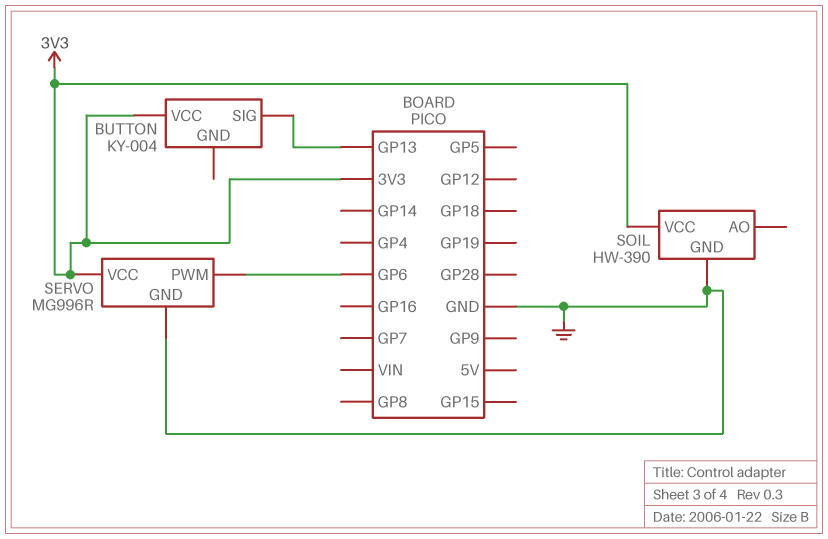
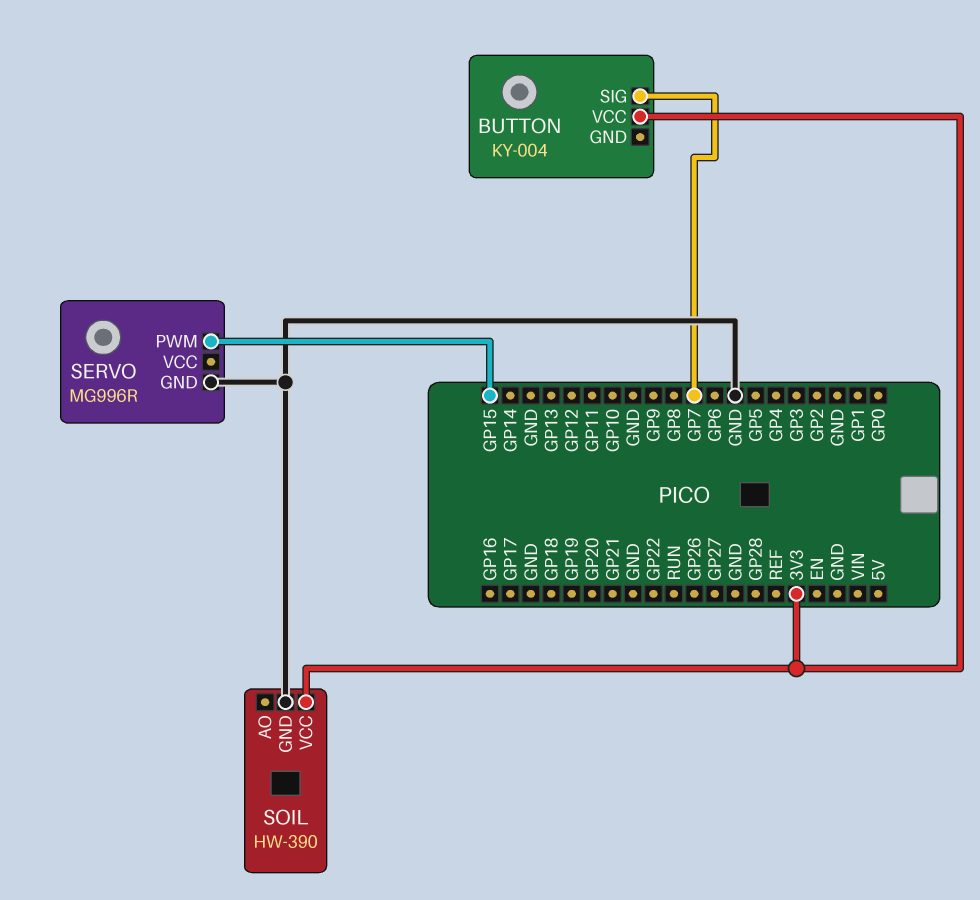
BUTTON pin SIG: GP13 -> GP7
SERVO pin PWM: GP6 -> GP15
SERVO pin VCC: 3V3 -> none

